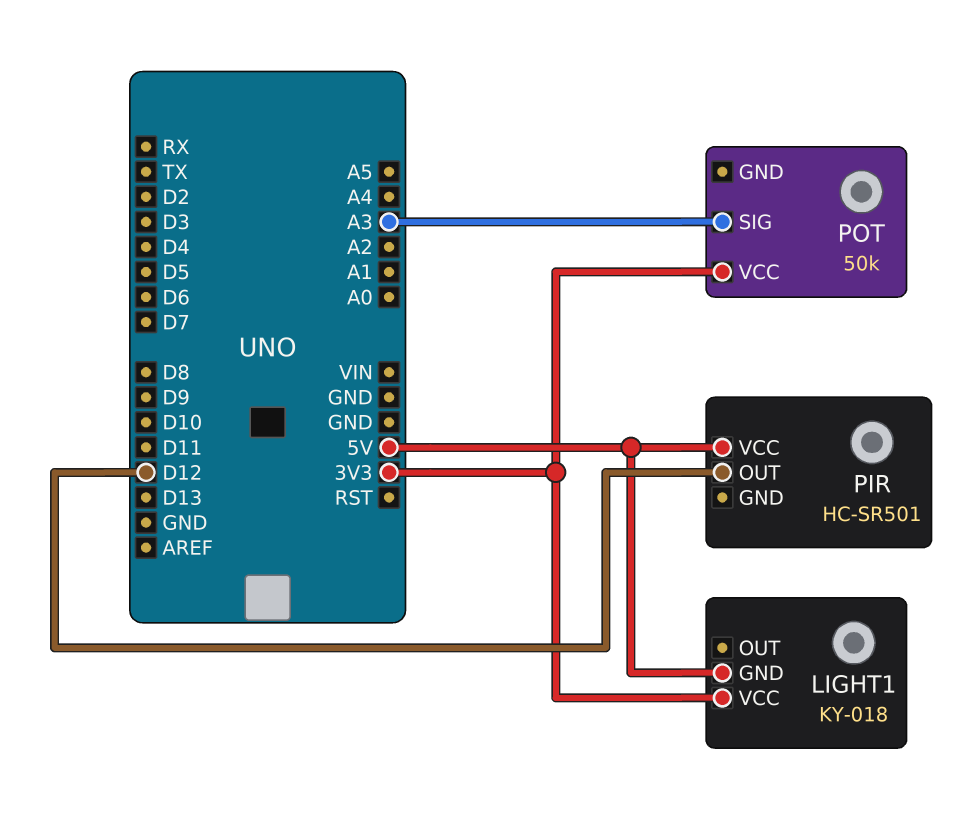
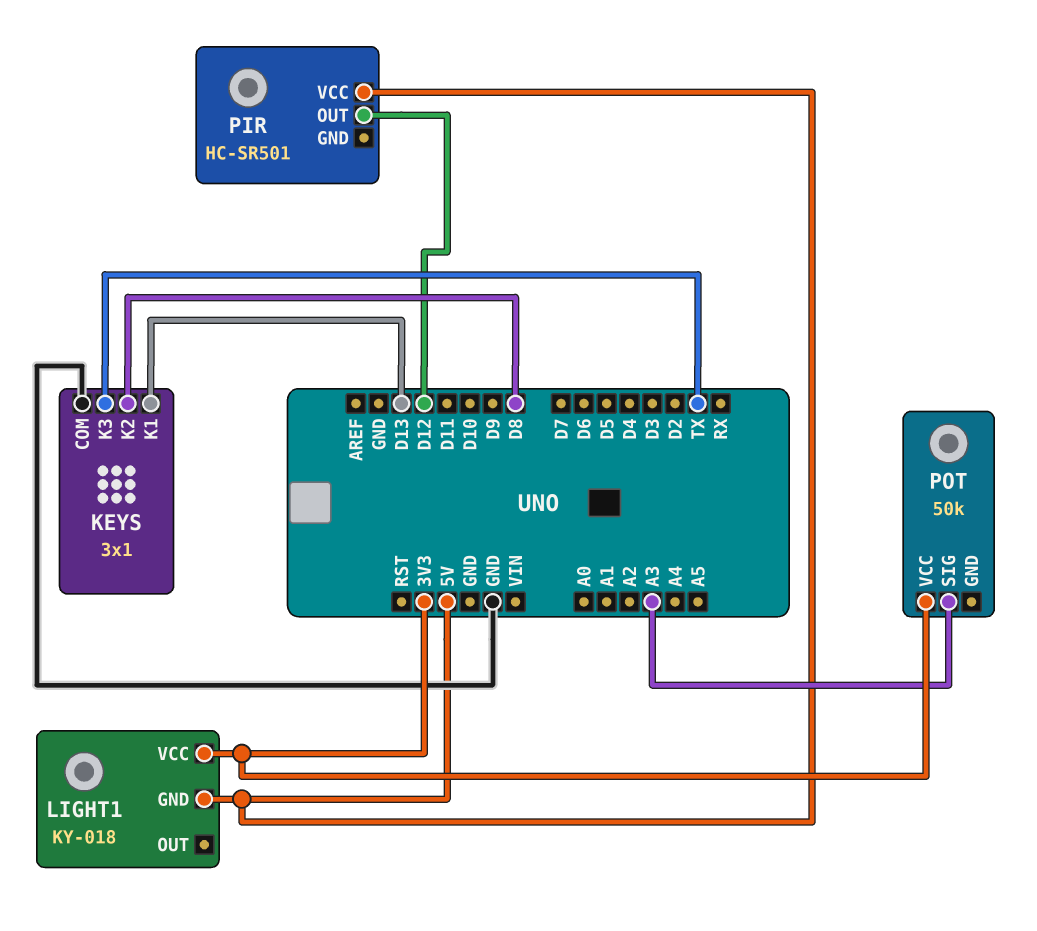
KEYS: none -> 3x1
KEYS pin COM: none -> GND
KEYS pin K1: none -> D13
KEYS pin K2: none -> D8
KEYS pin K3: none -> TX

